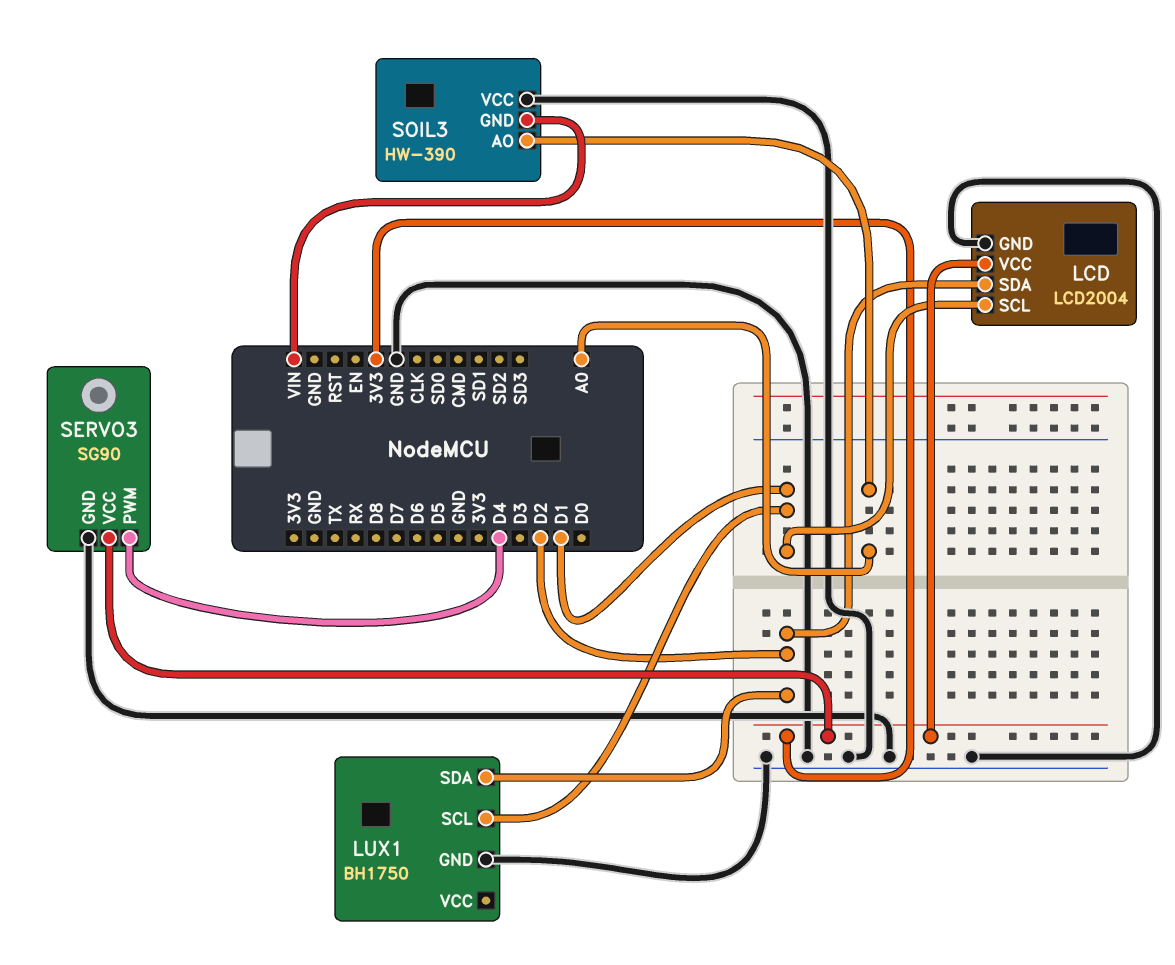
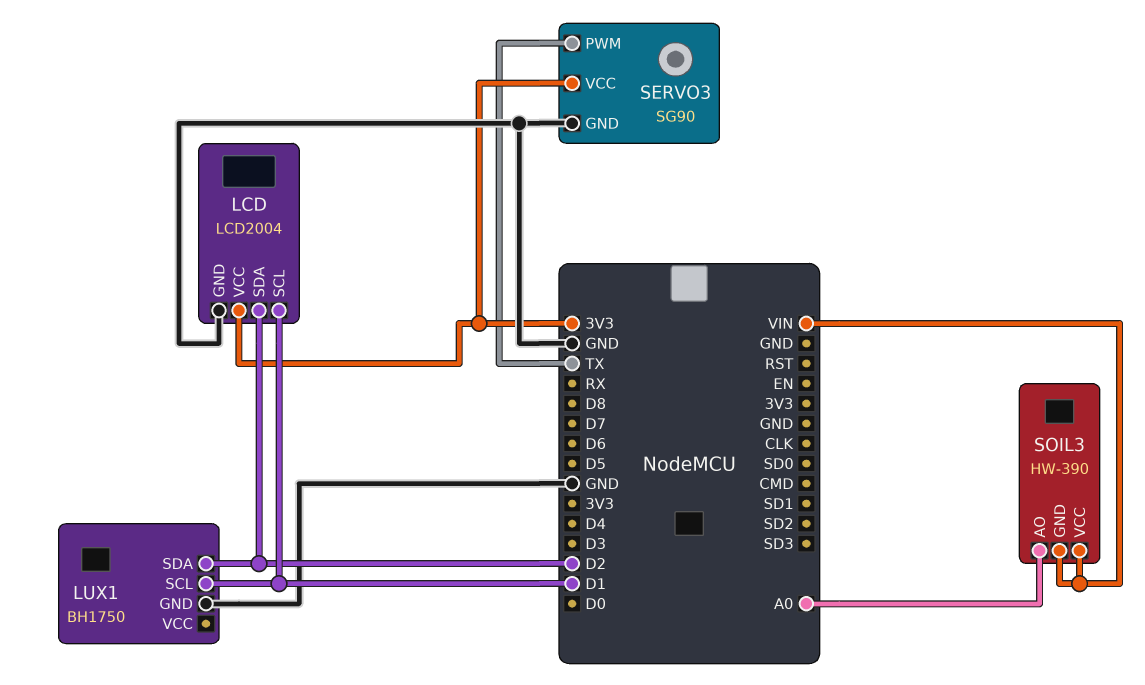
SERVO3 pin PWM: D4 -> TX
SOIL3 pin VCC: GND -> VIN

